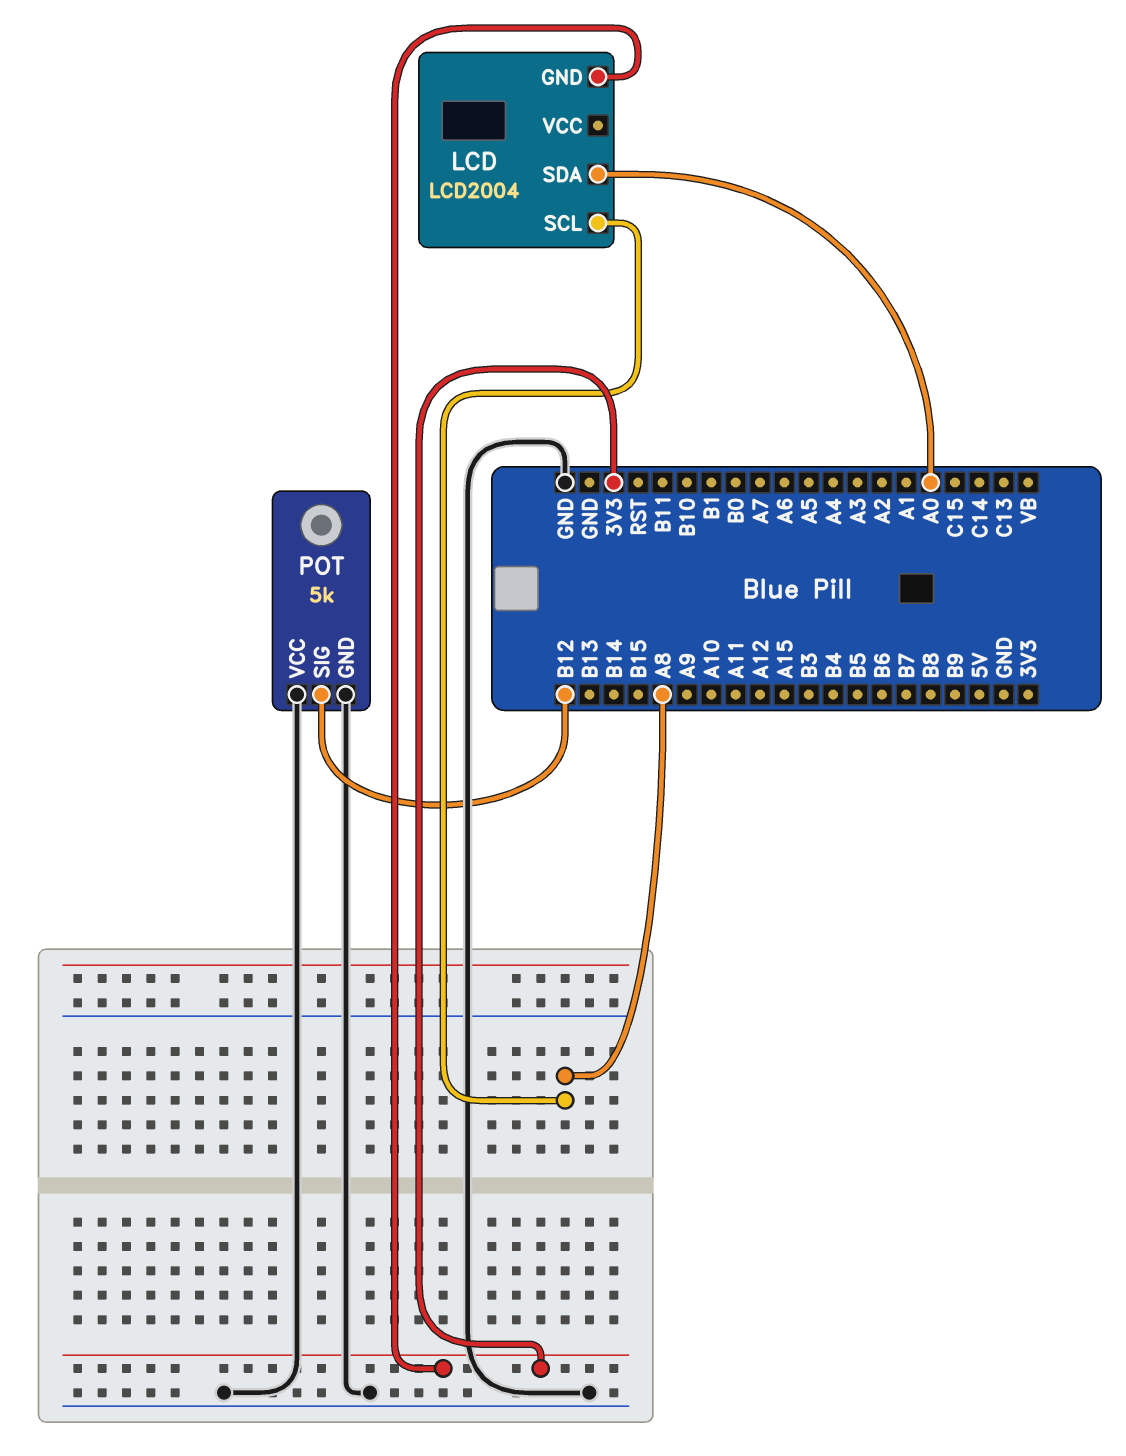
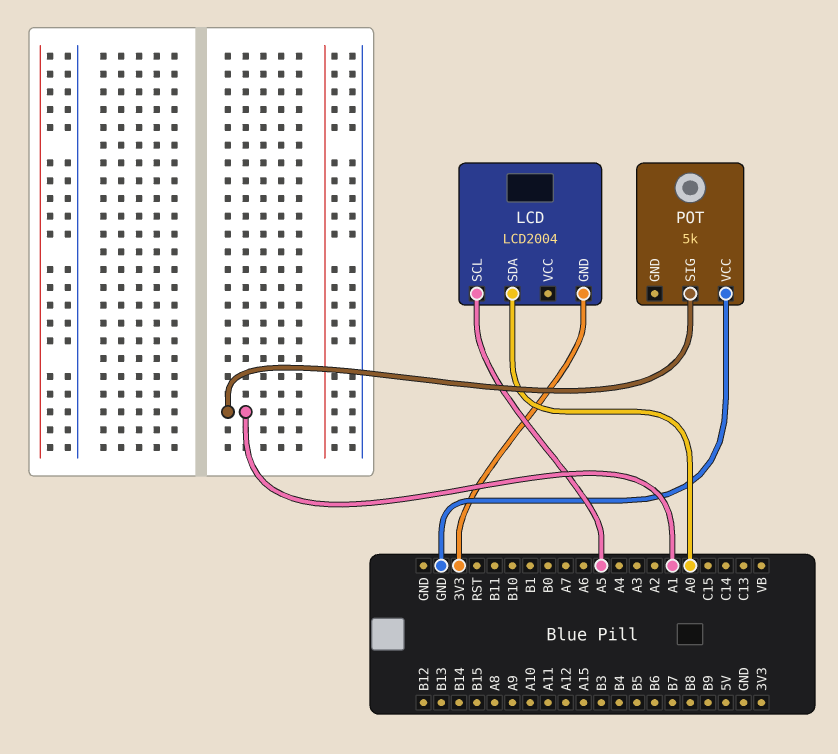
LCD pin SCL: A8 -> A5
POT pin GND: GND -> none
POT pin SIG: B12 -> A1

